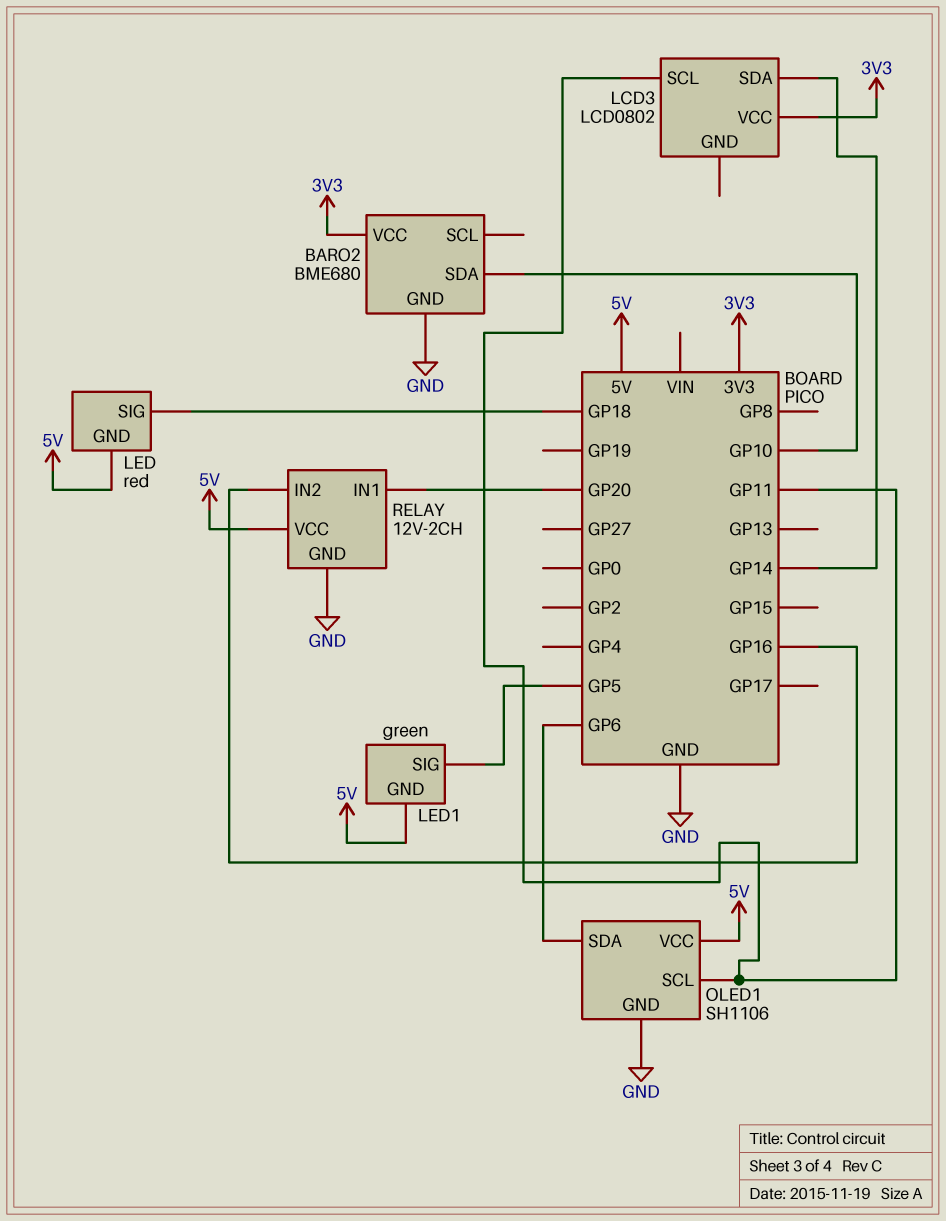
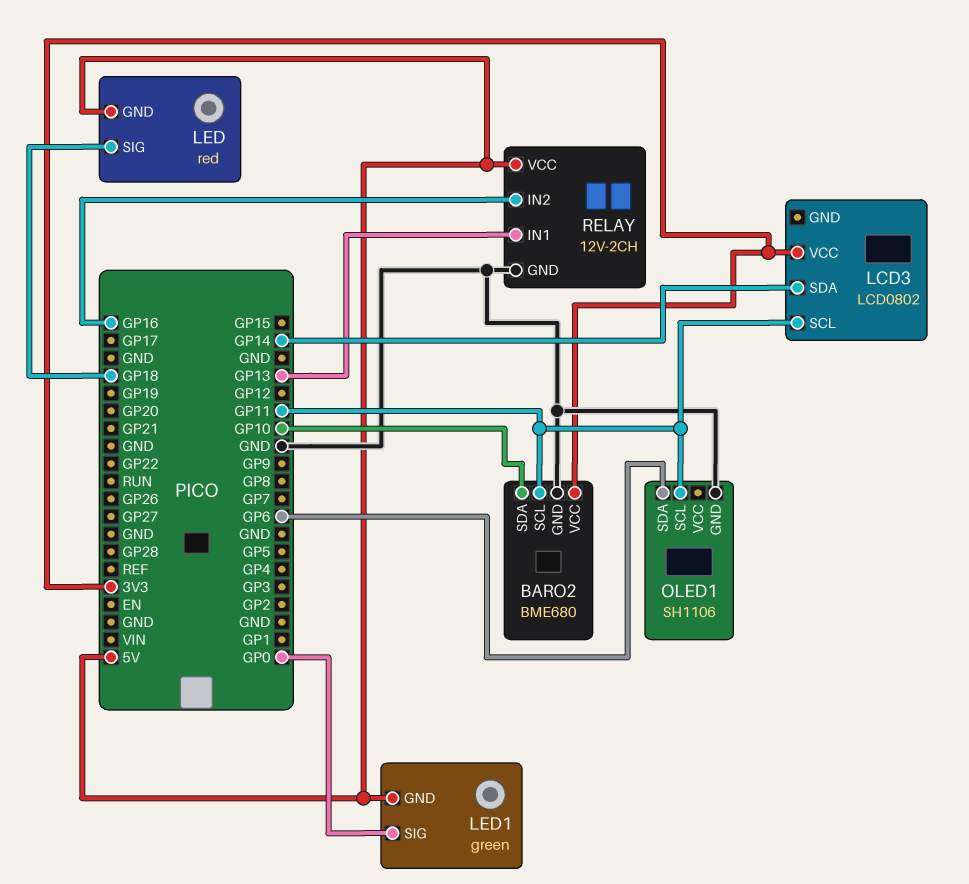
BARO2 pin SCL: none -> GP11
LED1 pin SIG: GP5 -> GP0
OLED1 pin VCC: 5V -> none
RELAY pin IN1: GP20 -> GP13

